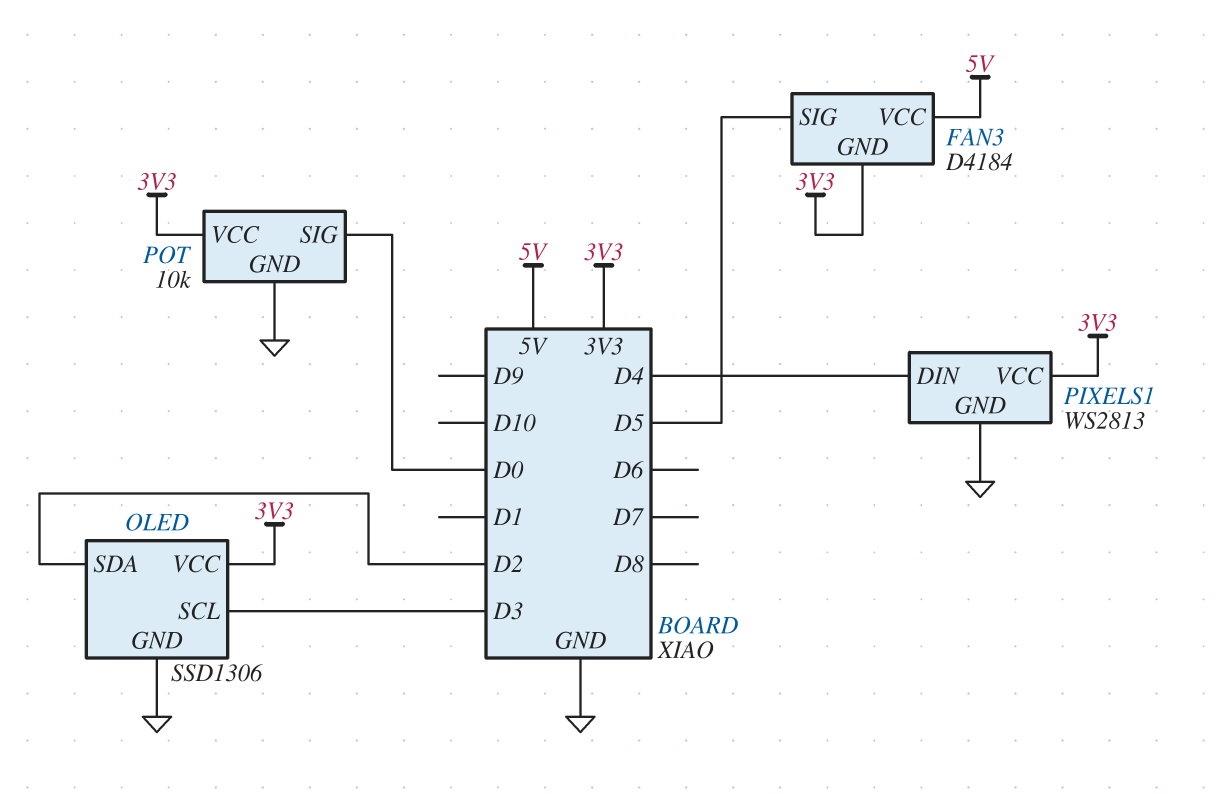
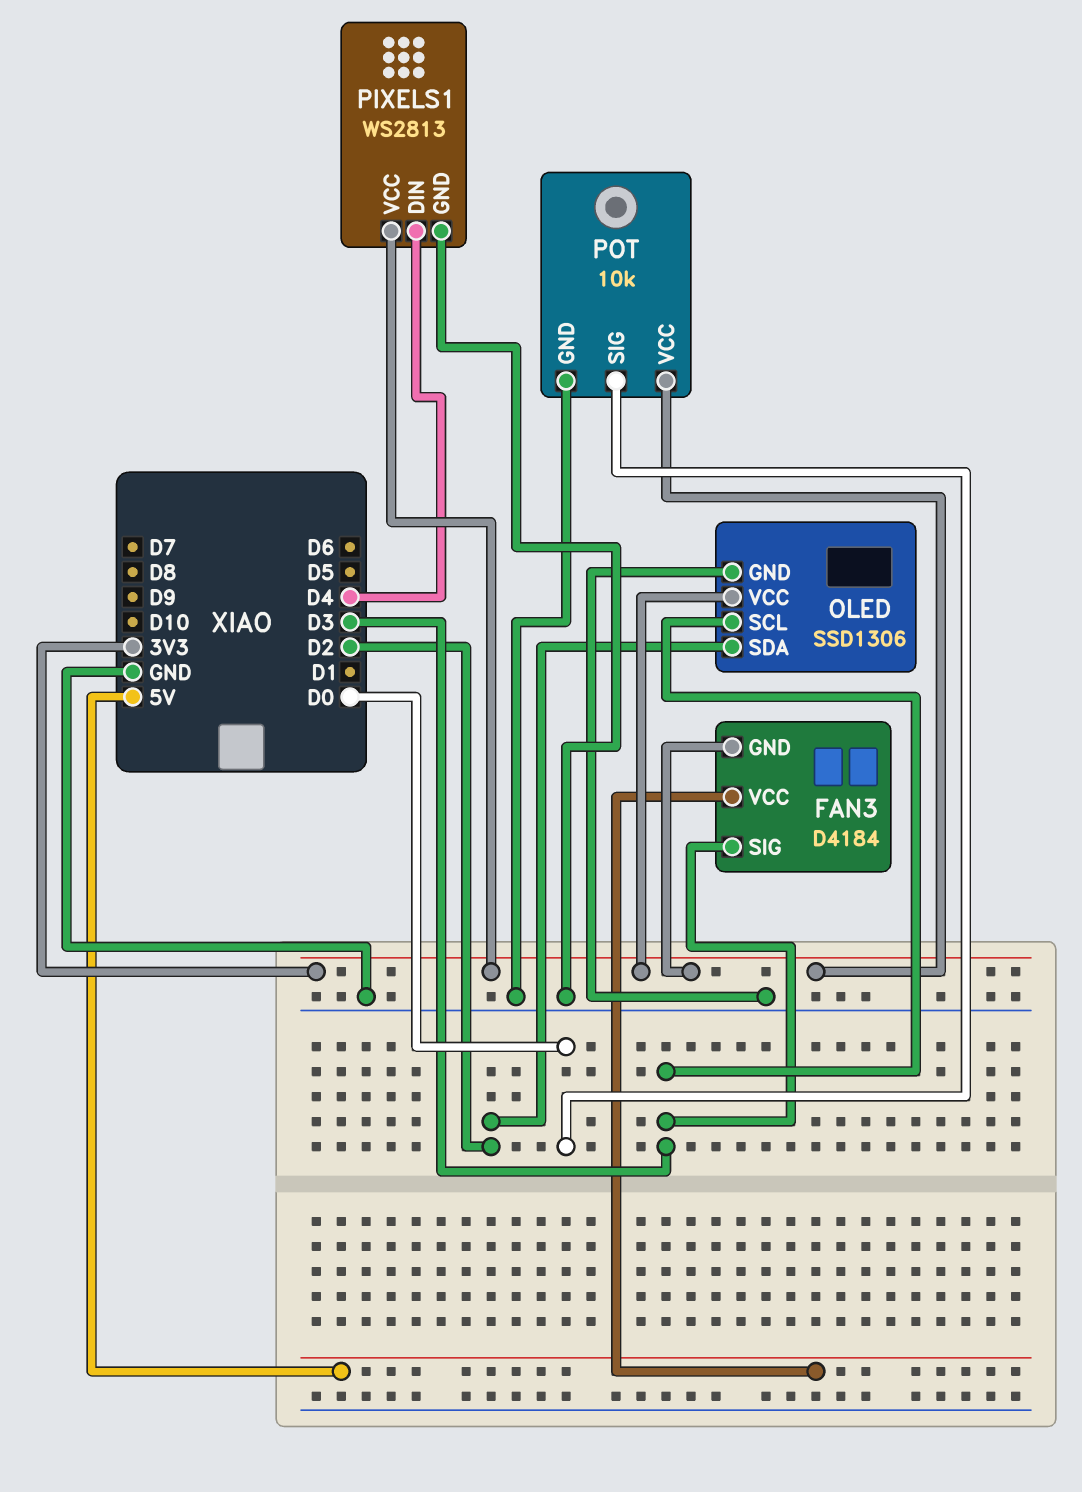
FAN3 pin SIG: D5 -> D3

